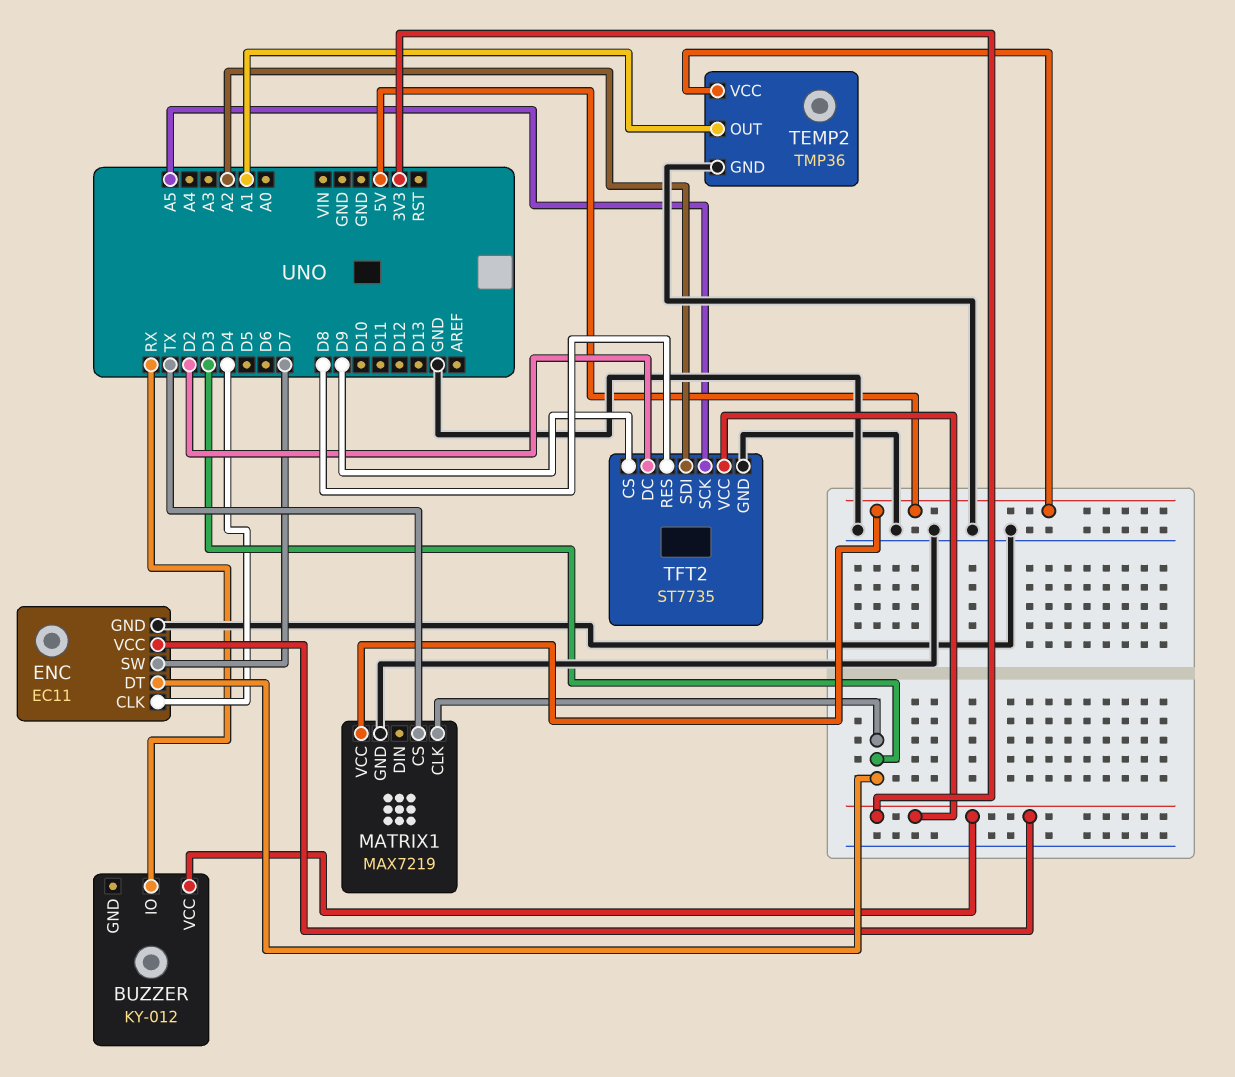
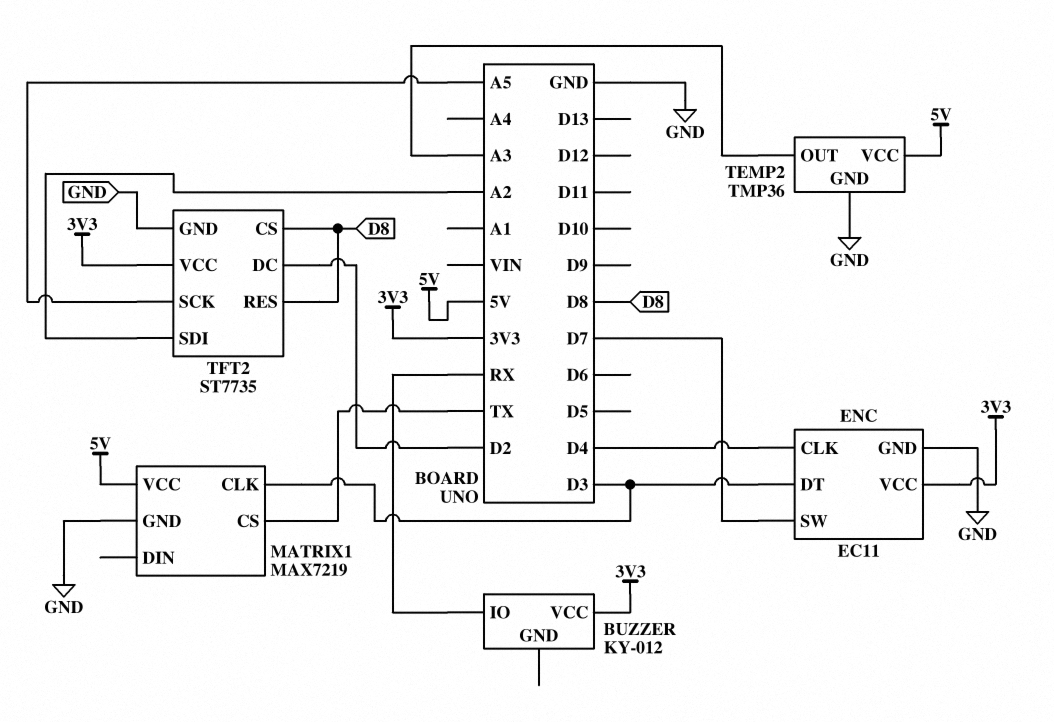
TEMP2 pin OUT: A1 -> A3
TFT2 pin CS: D9 -> D8

